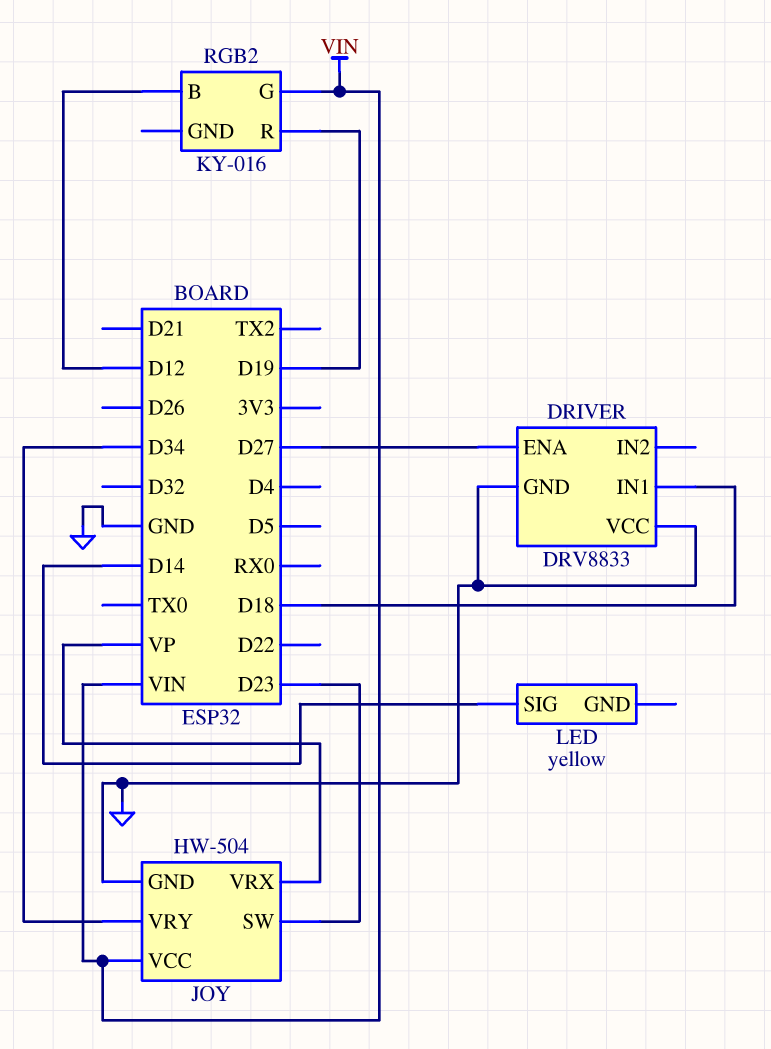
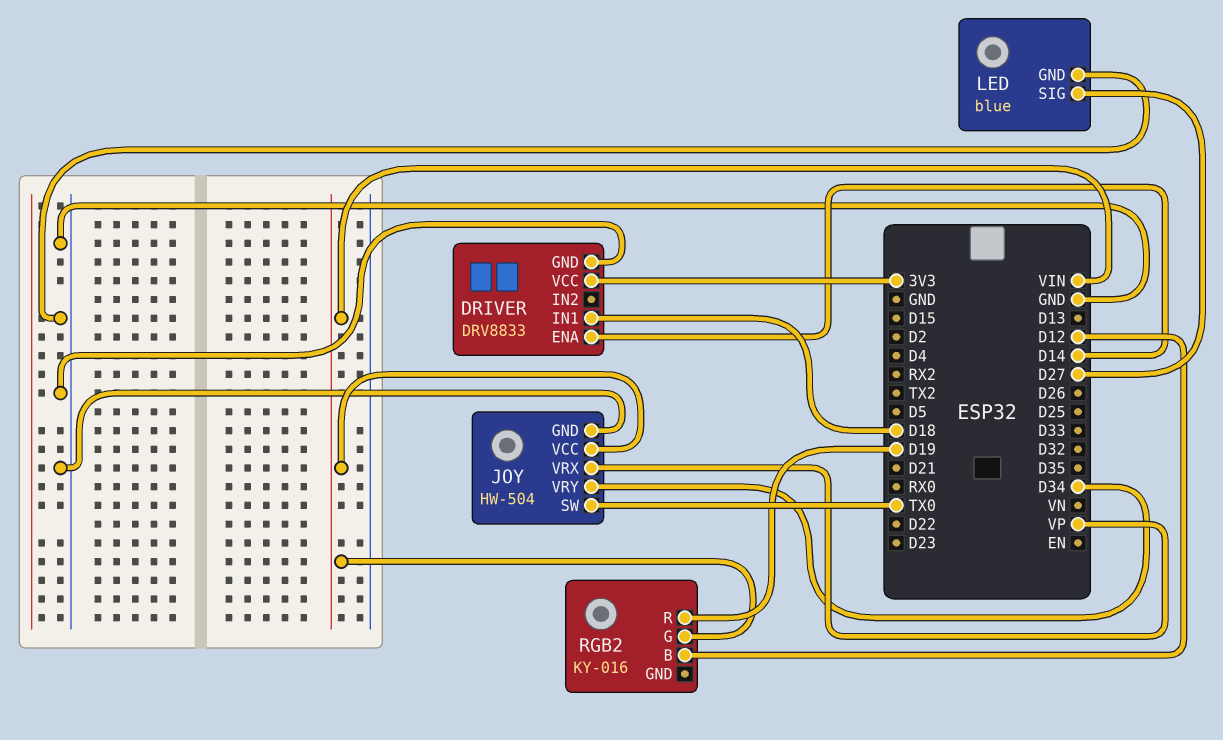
DRIVER pin ENA: D27 -> D14
DRIVER pin VCC: GND -> 3V3
JOY pin SW: D23 -> TX0
LED: yellow -> blue
LED pin GND: none -> GND
LED pin SIG: D14 -> D27

